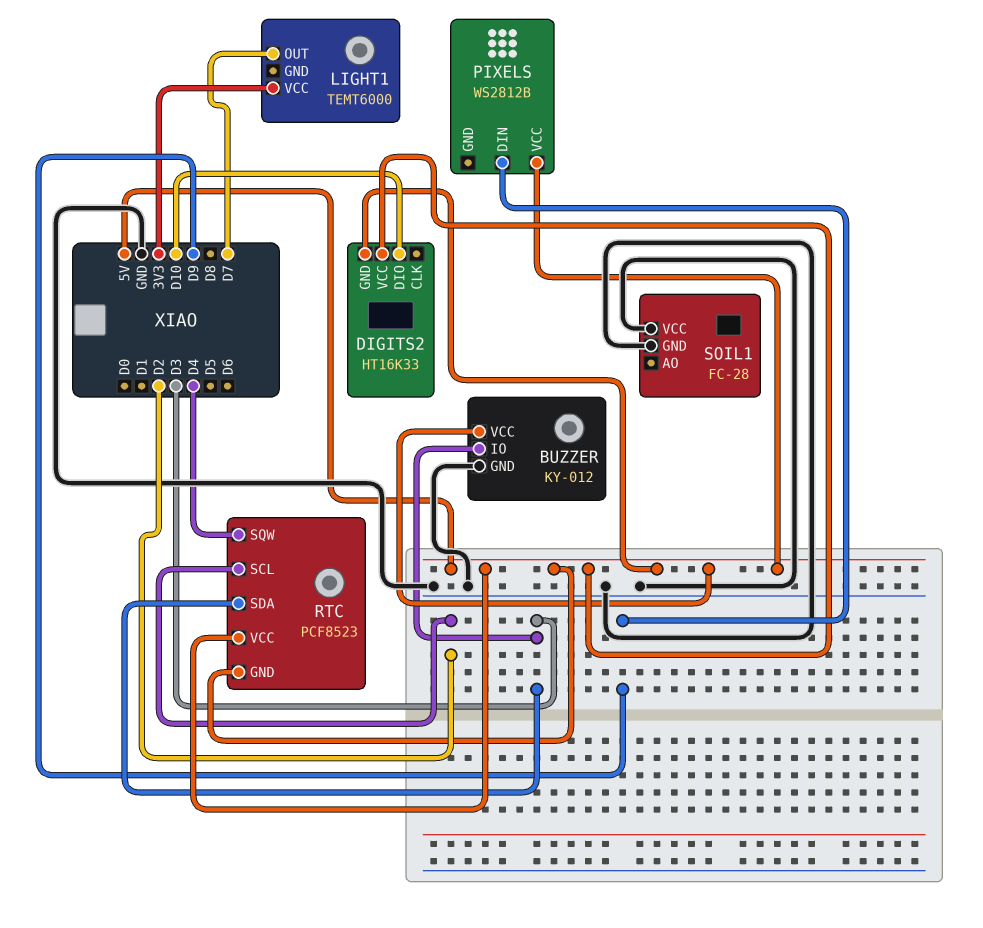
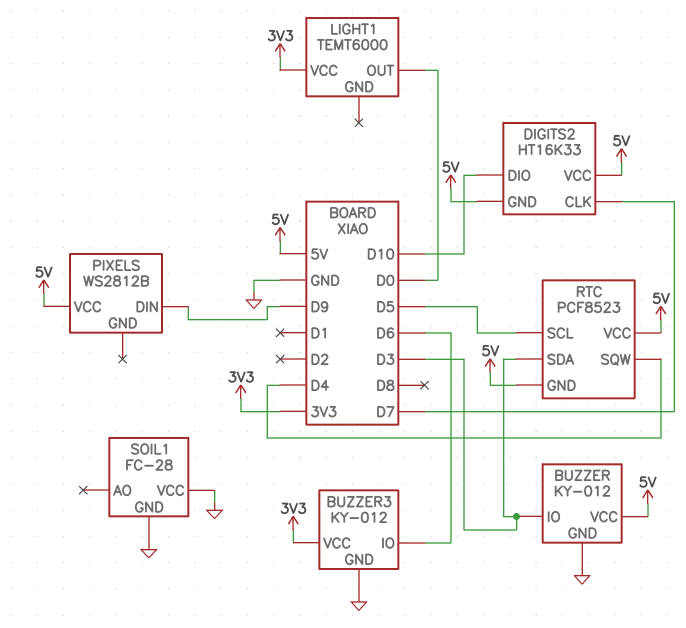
BUZZER3: none -> KY-012
BUZZER3 pin GND: none -> GND
BUZZER3 pin IO: none -> D6
BUZZER3 pin VCC: none -> 3V3
DIGITS2 pin CLK: none -> D7
LIGHT1 pin OUT: D7 -> D0
RTC pin SCL: D2 -> D5

